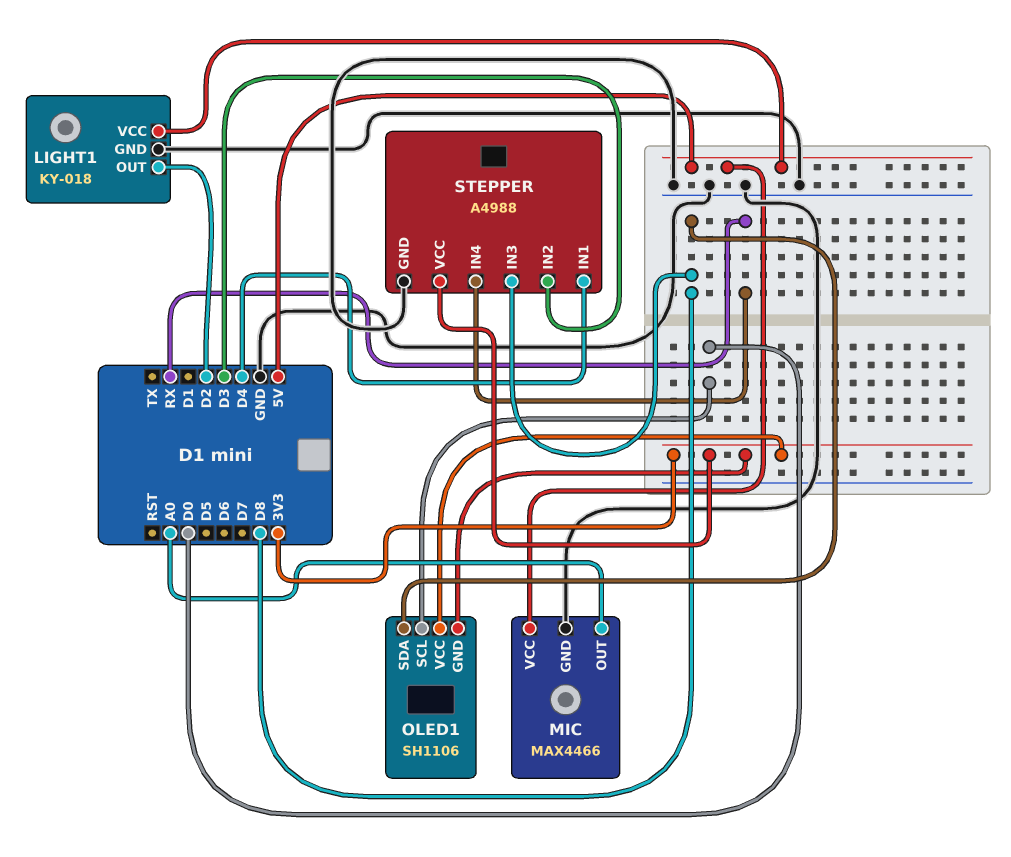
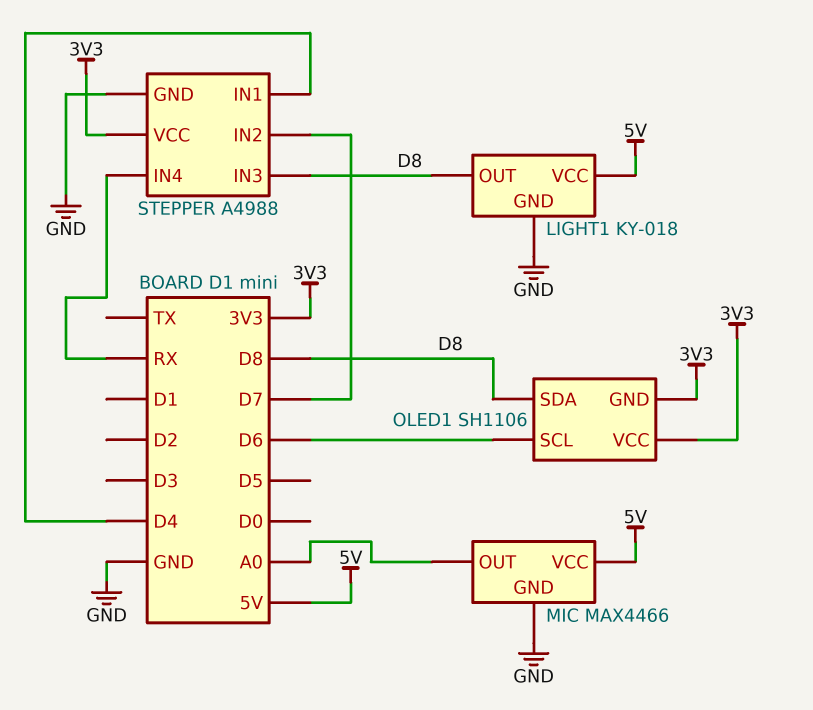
LIGHT1 pin OUT: D2 -> D8
OLED1 pin SCL: D0 -> D6
STEPPER pin IN2: D3 -> D7

